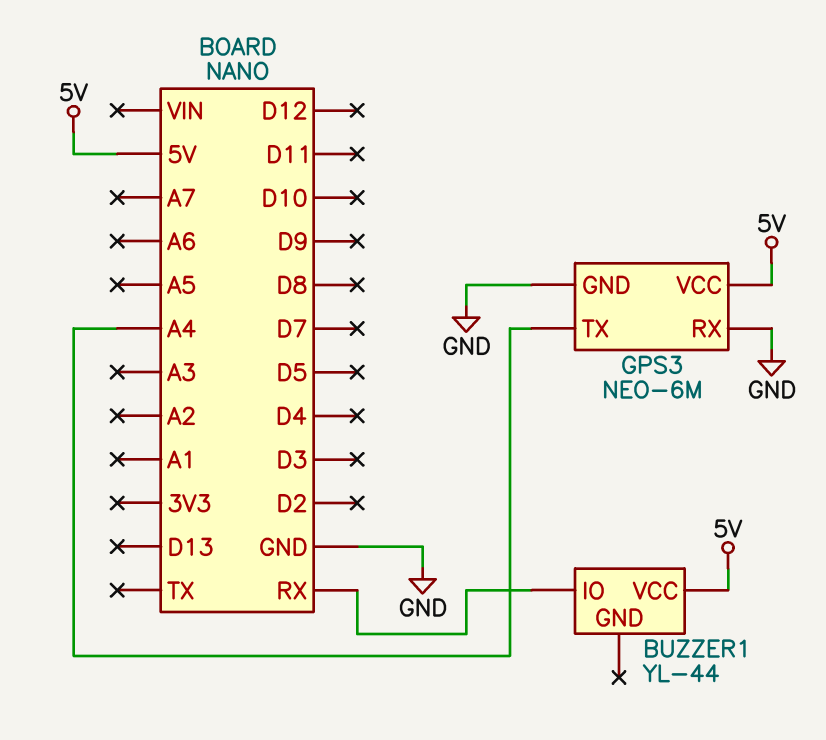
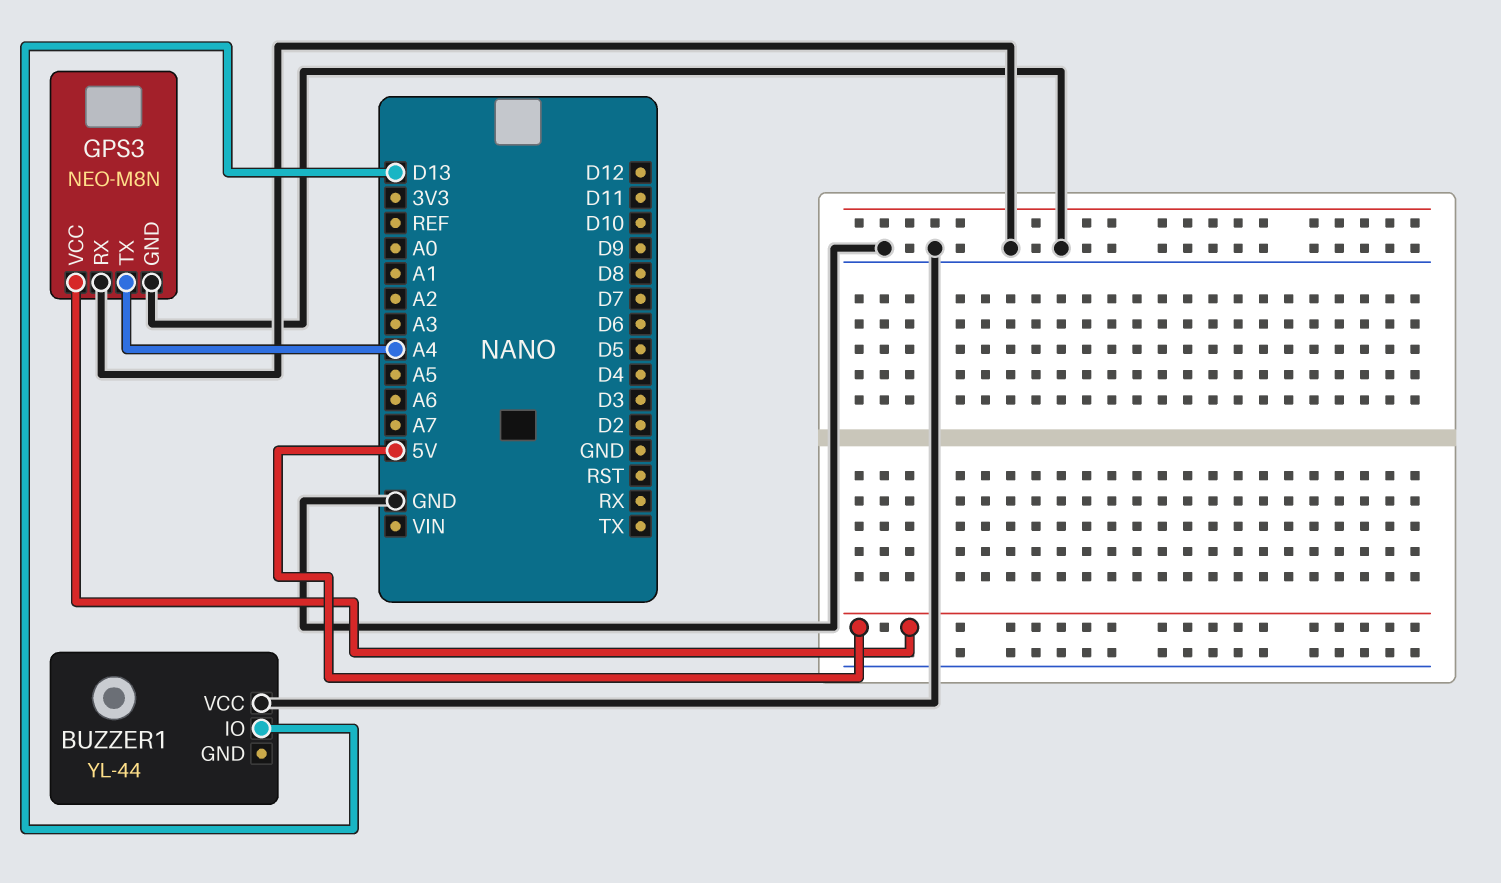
BUZZER1 pin IO: RX -> D13
BUZZER1 pin VCC: 5V -> GND
GPS3: NEO-6M -> NEO-M8N

